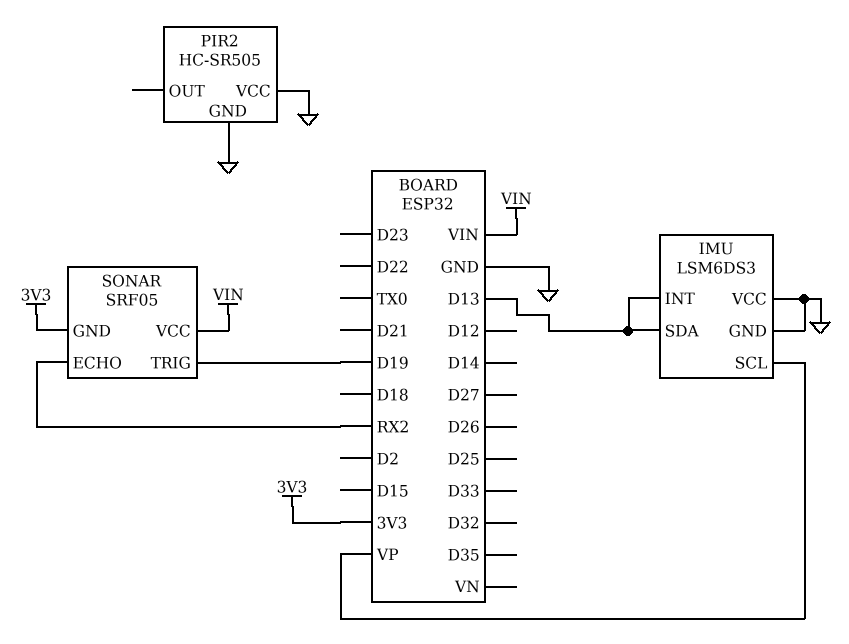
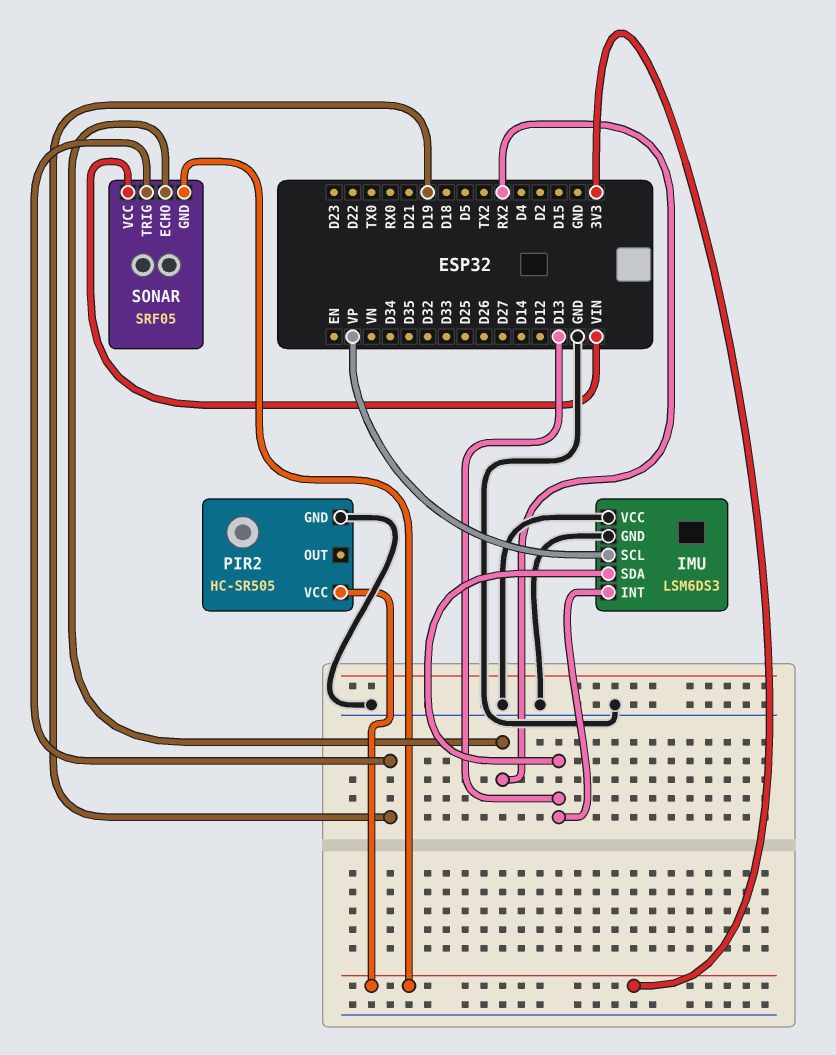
PIR2 pin VCC: GND -> 3V3

